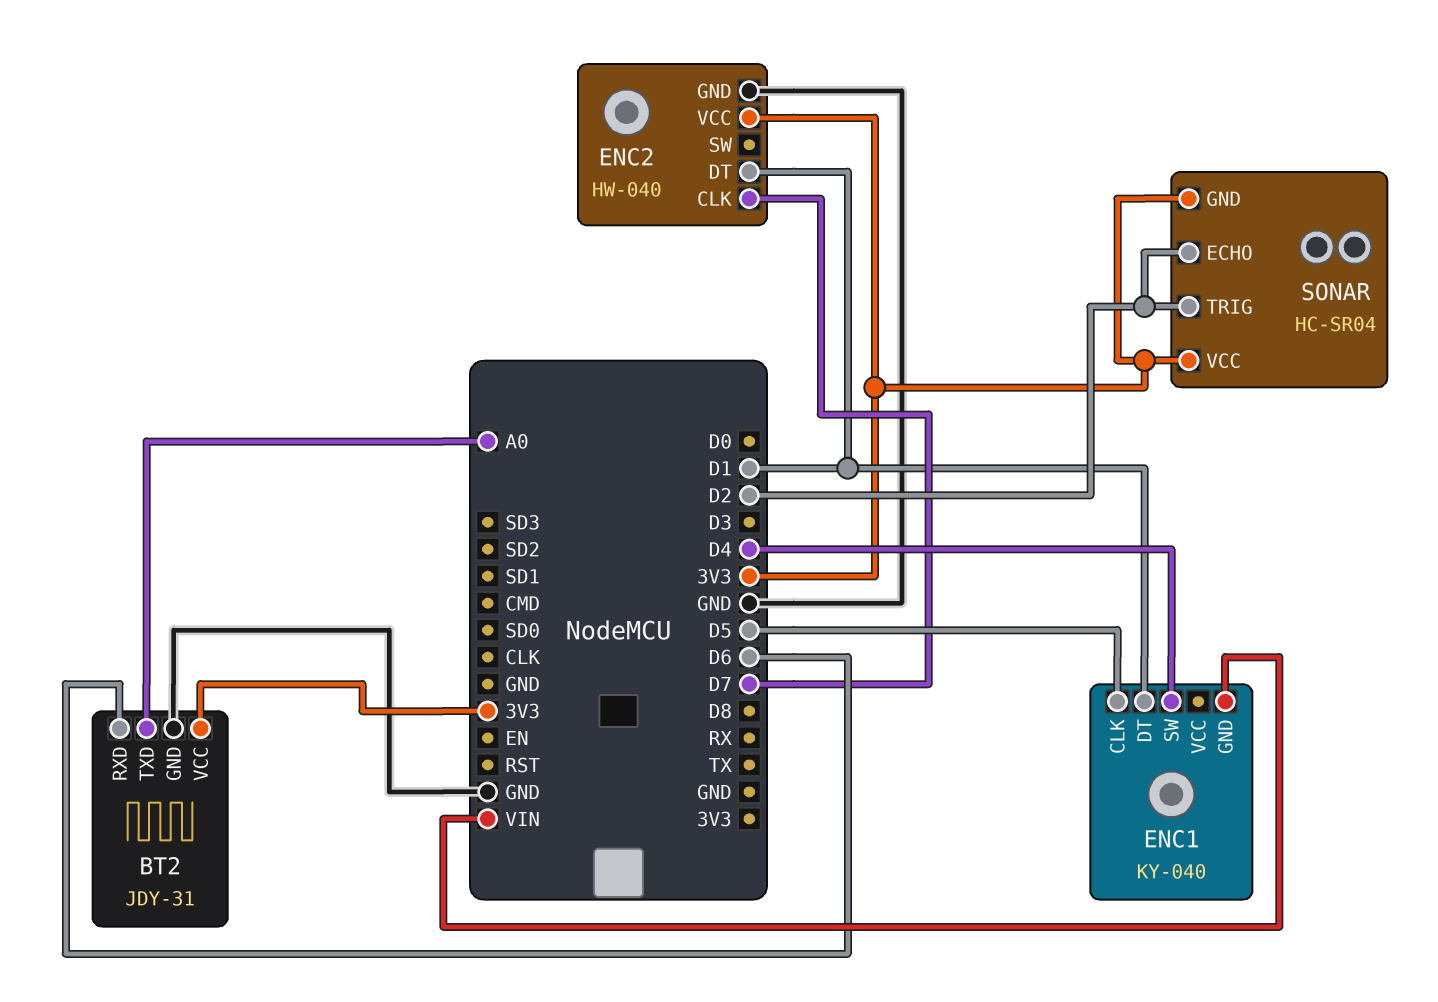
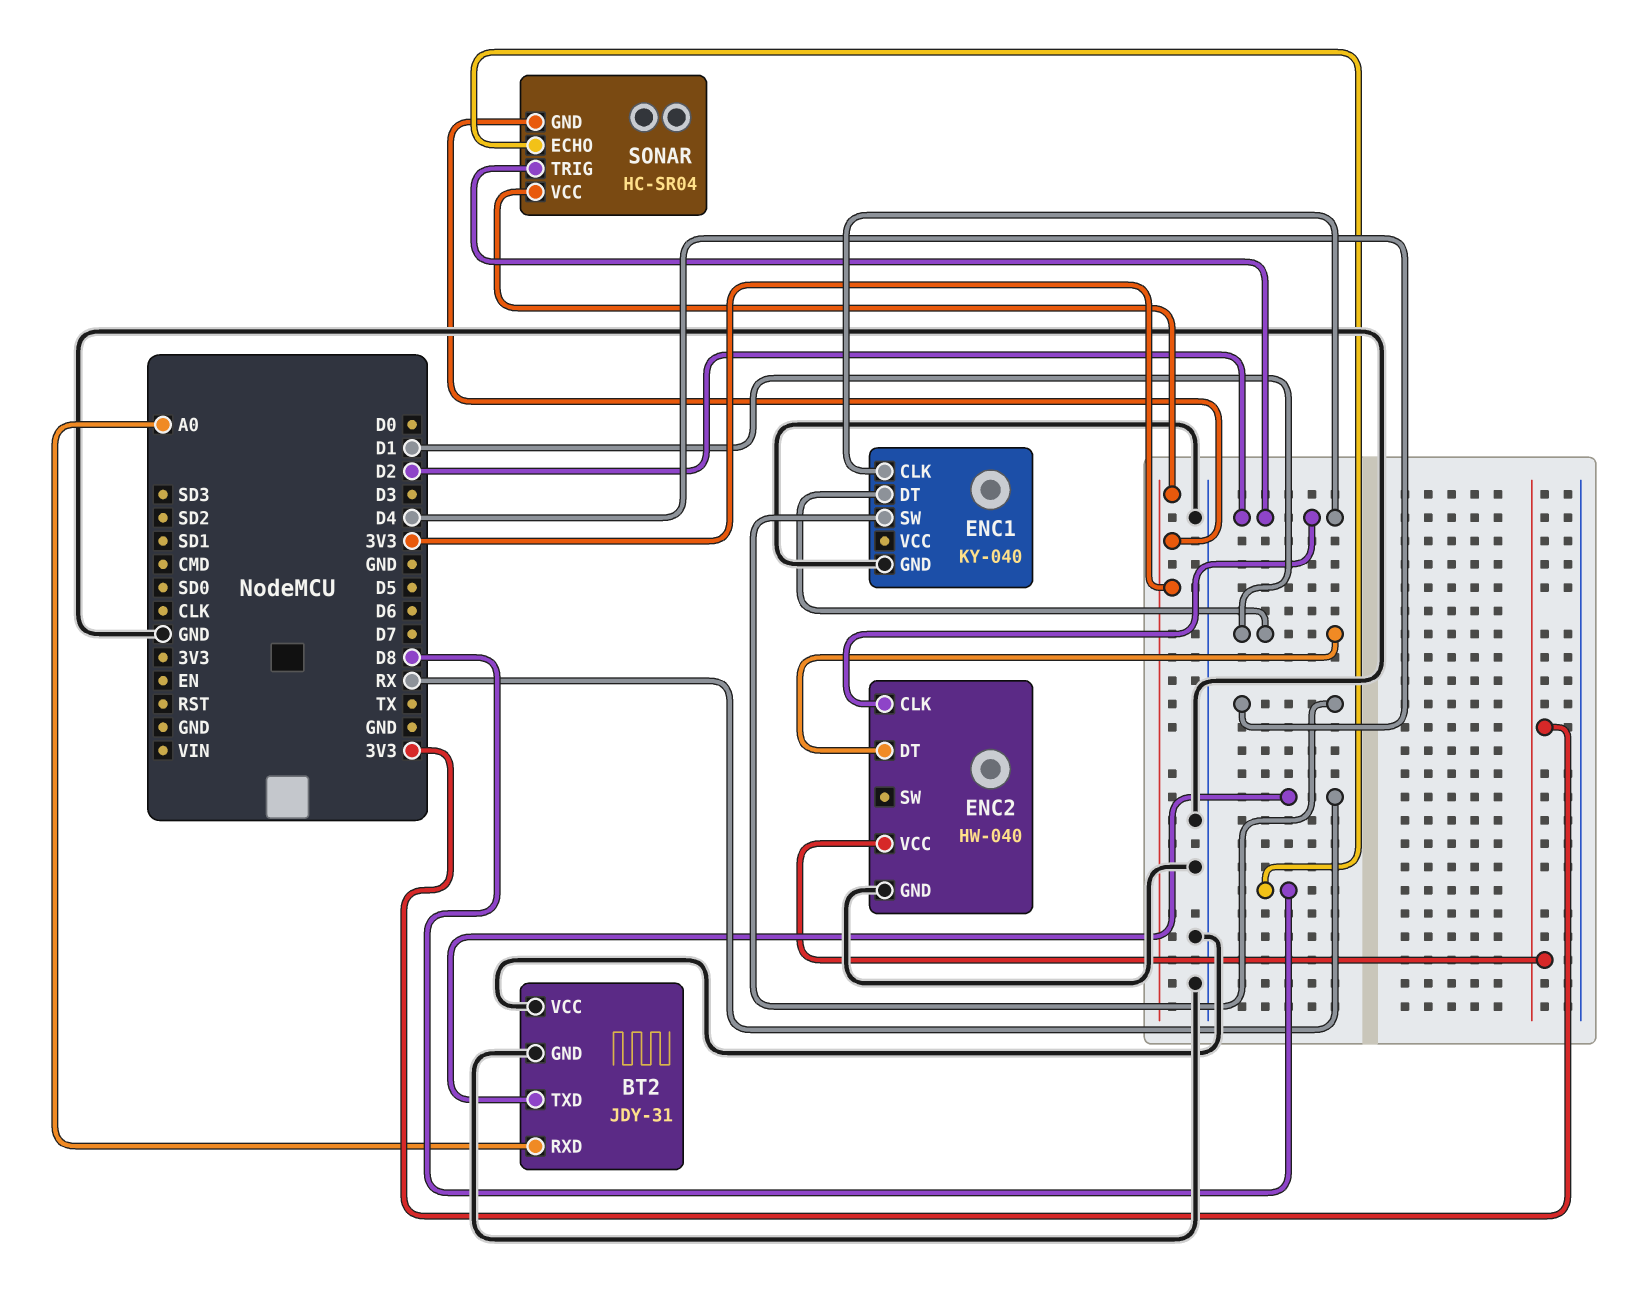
BT2 pin RXD: D6 -> A0
BT2 pin TXD: A0 -> RX
BT2 pin VCC: 3V3 -> GND
ENC1 pin CLK: D5 -> D2
ENC1 pin GND: VIN -> GND
ENC2 pin CLK: D7 -> D2
SONAR pin ECHO: D2 -> D8

